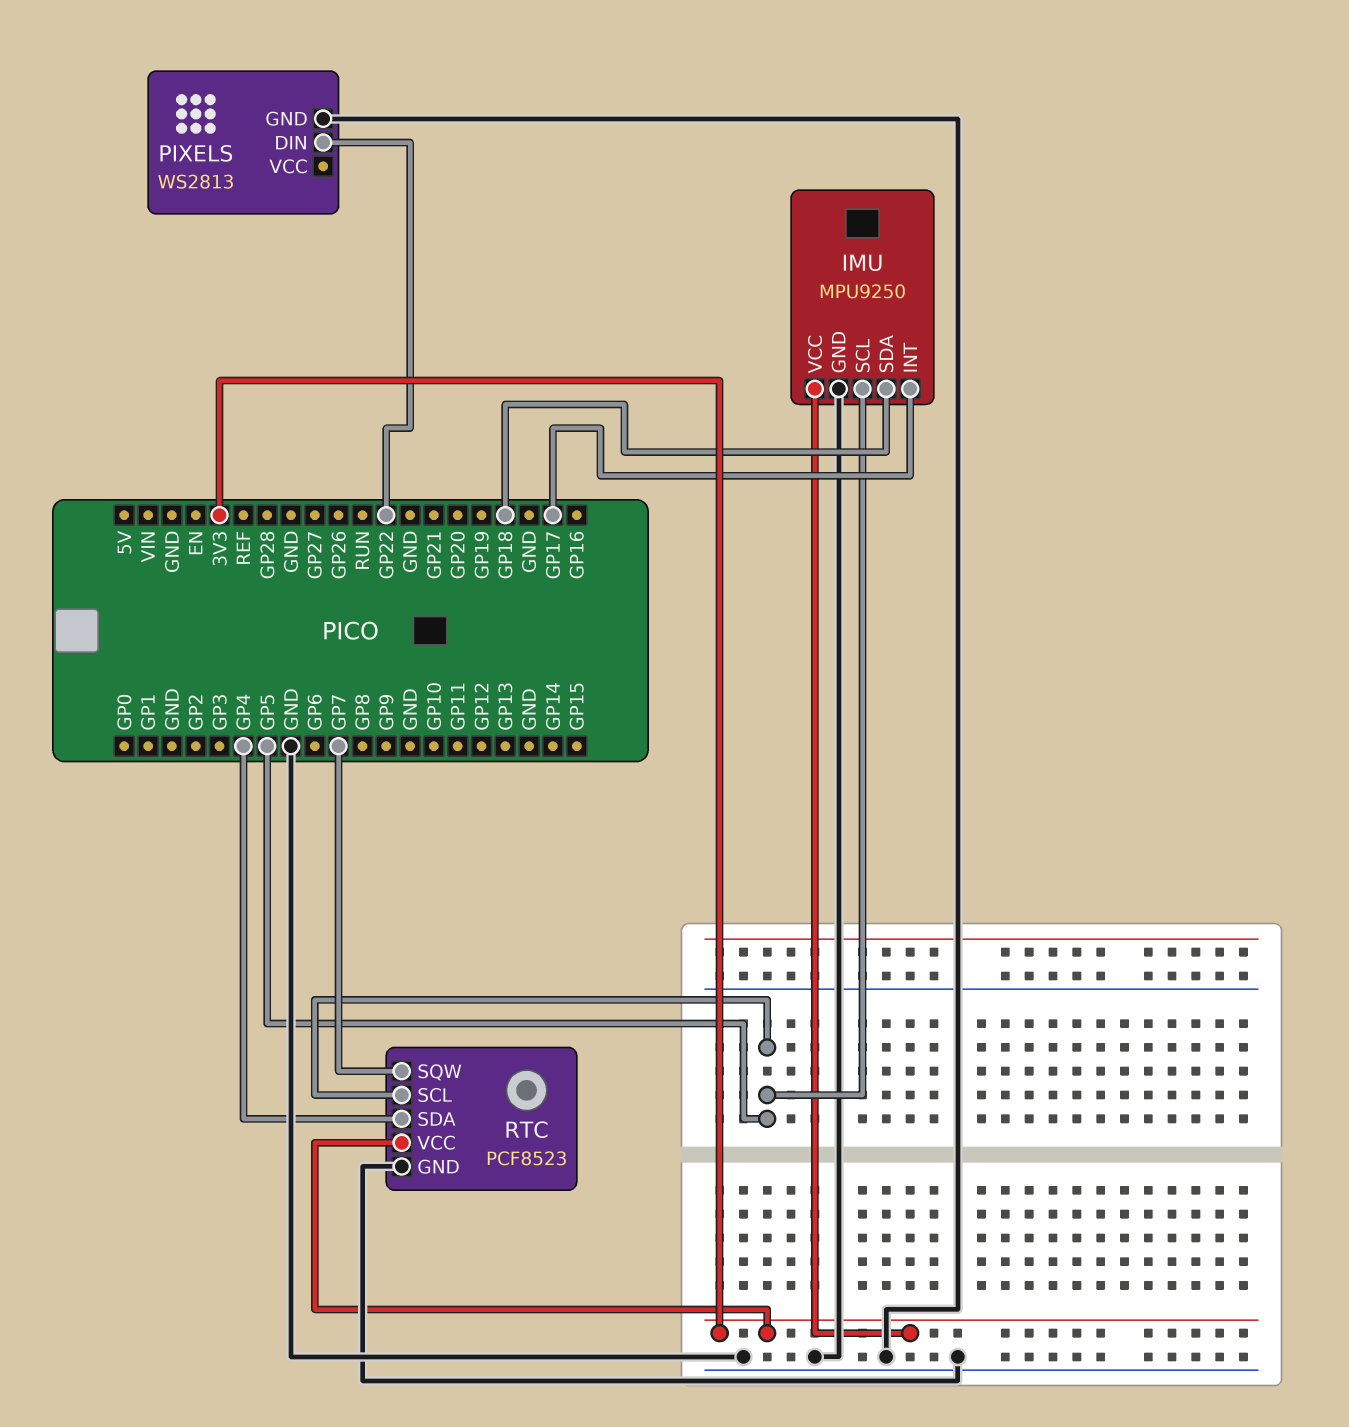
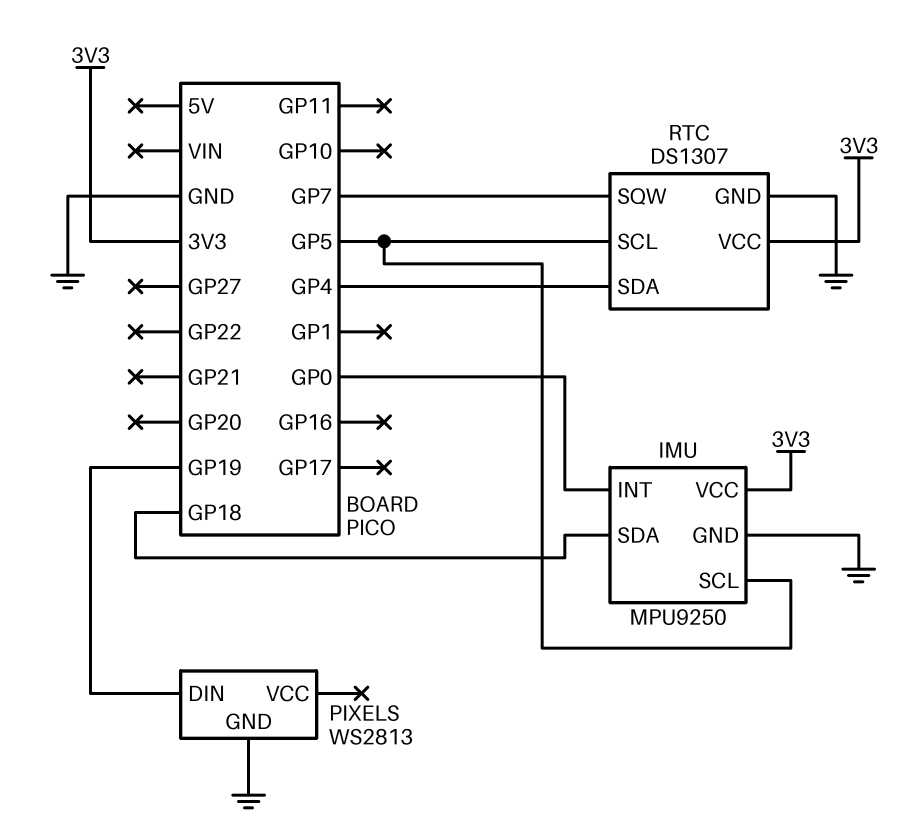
IMU pin INT: GP17 -> GP0
PIXELS pin DIN: GP22 -> GP19
RTC: PCF8523 -> DS1307

